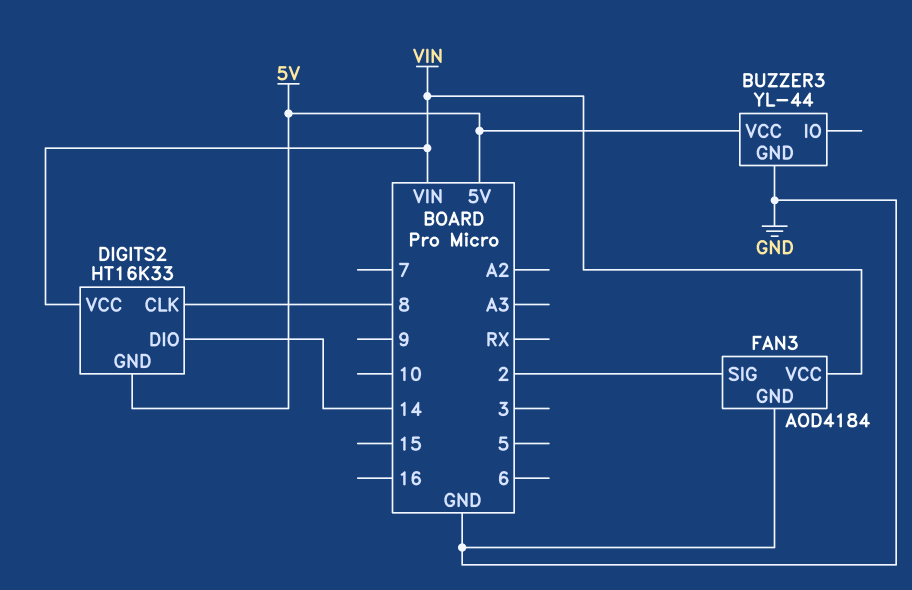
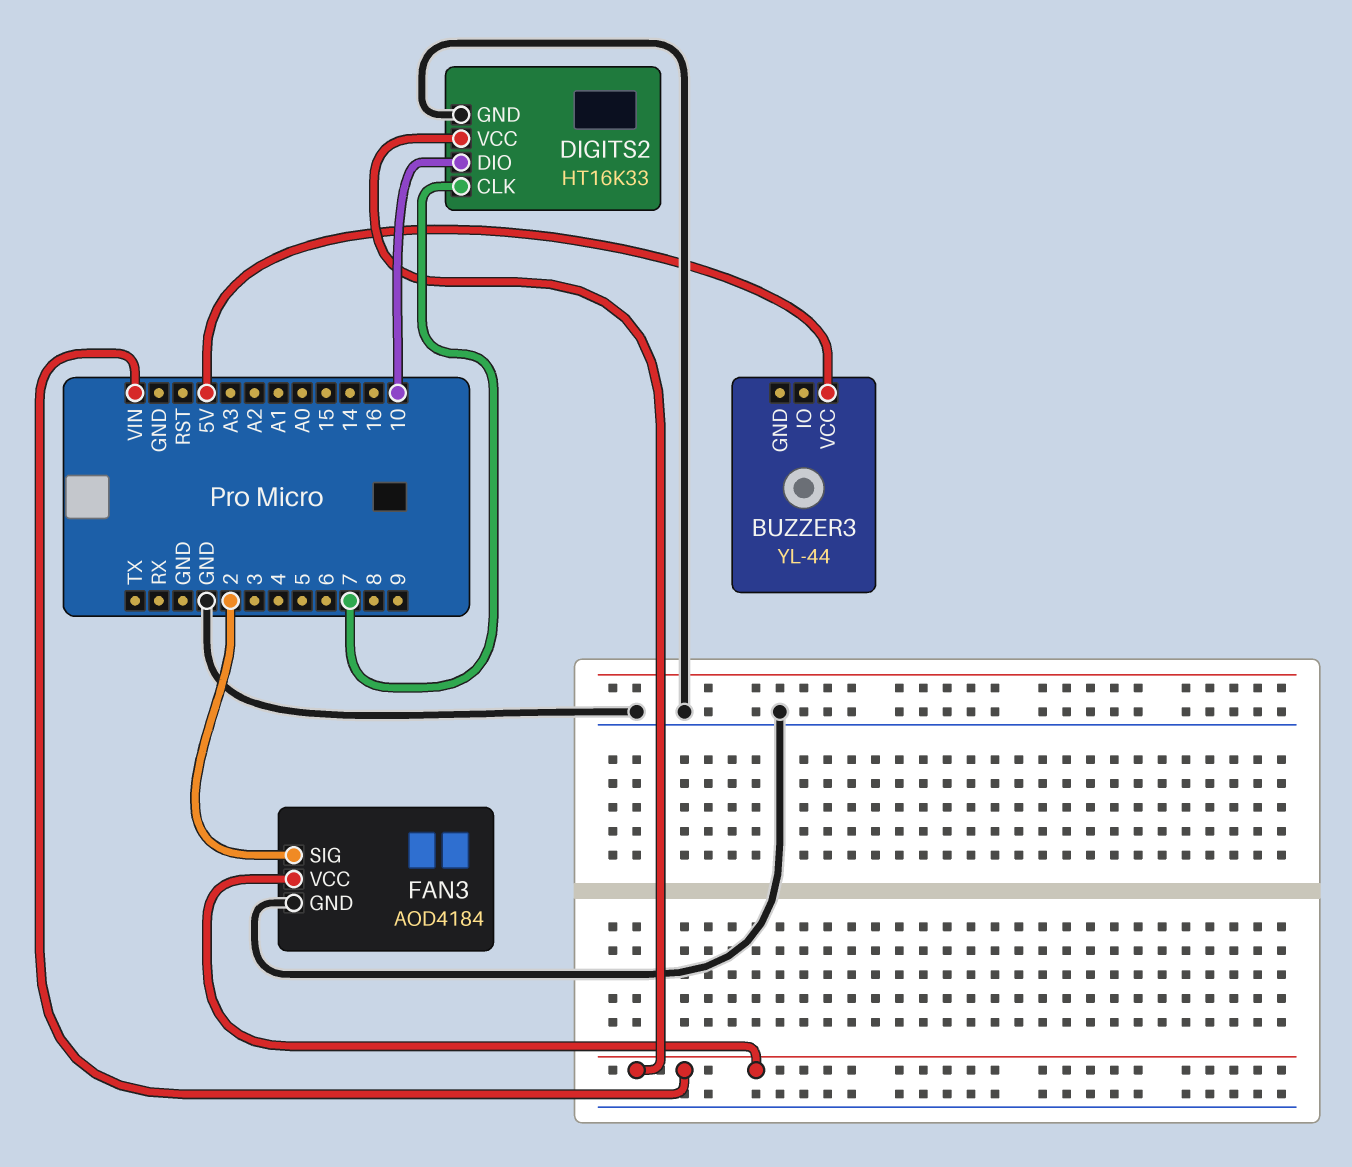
BUZZER3 pin GND: GND -> none
DIGITS2 pin CLK: 8 -> 7
DIGITS2 pin DIO: 14 -> 10
DIGITS2 pin GND: 5V -> GND

